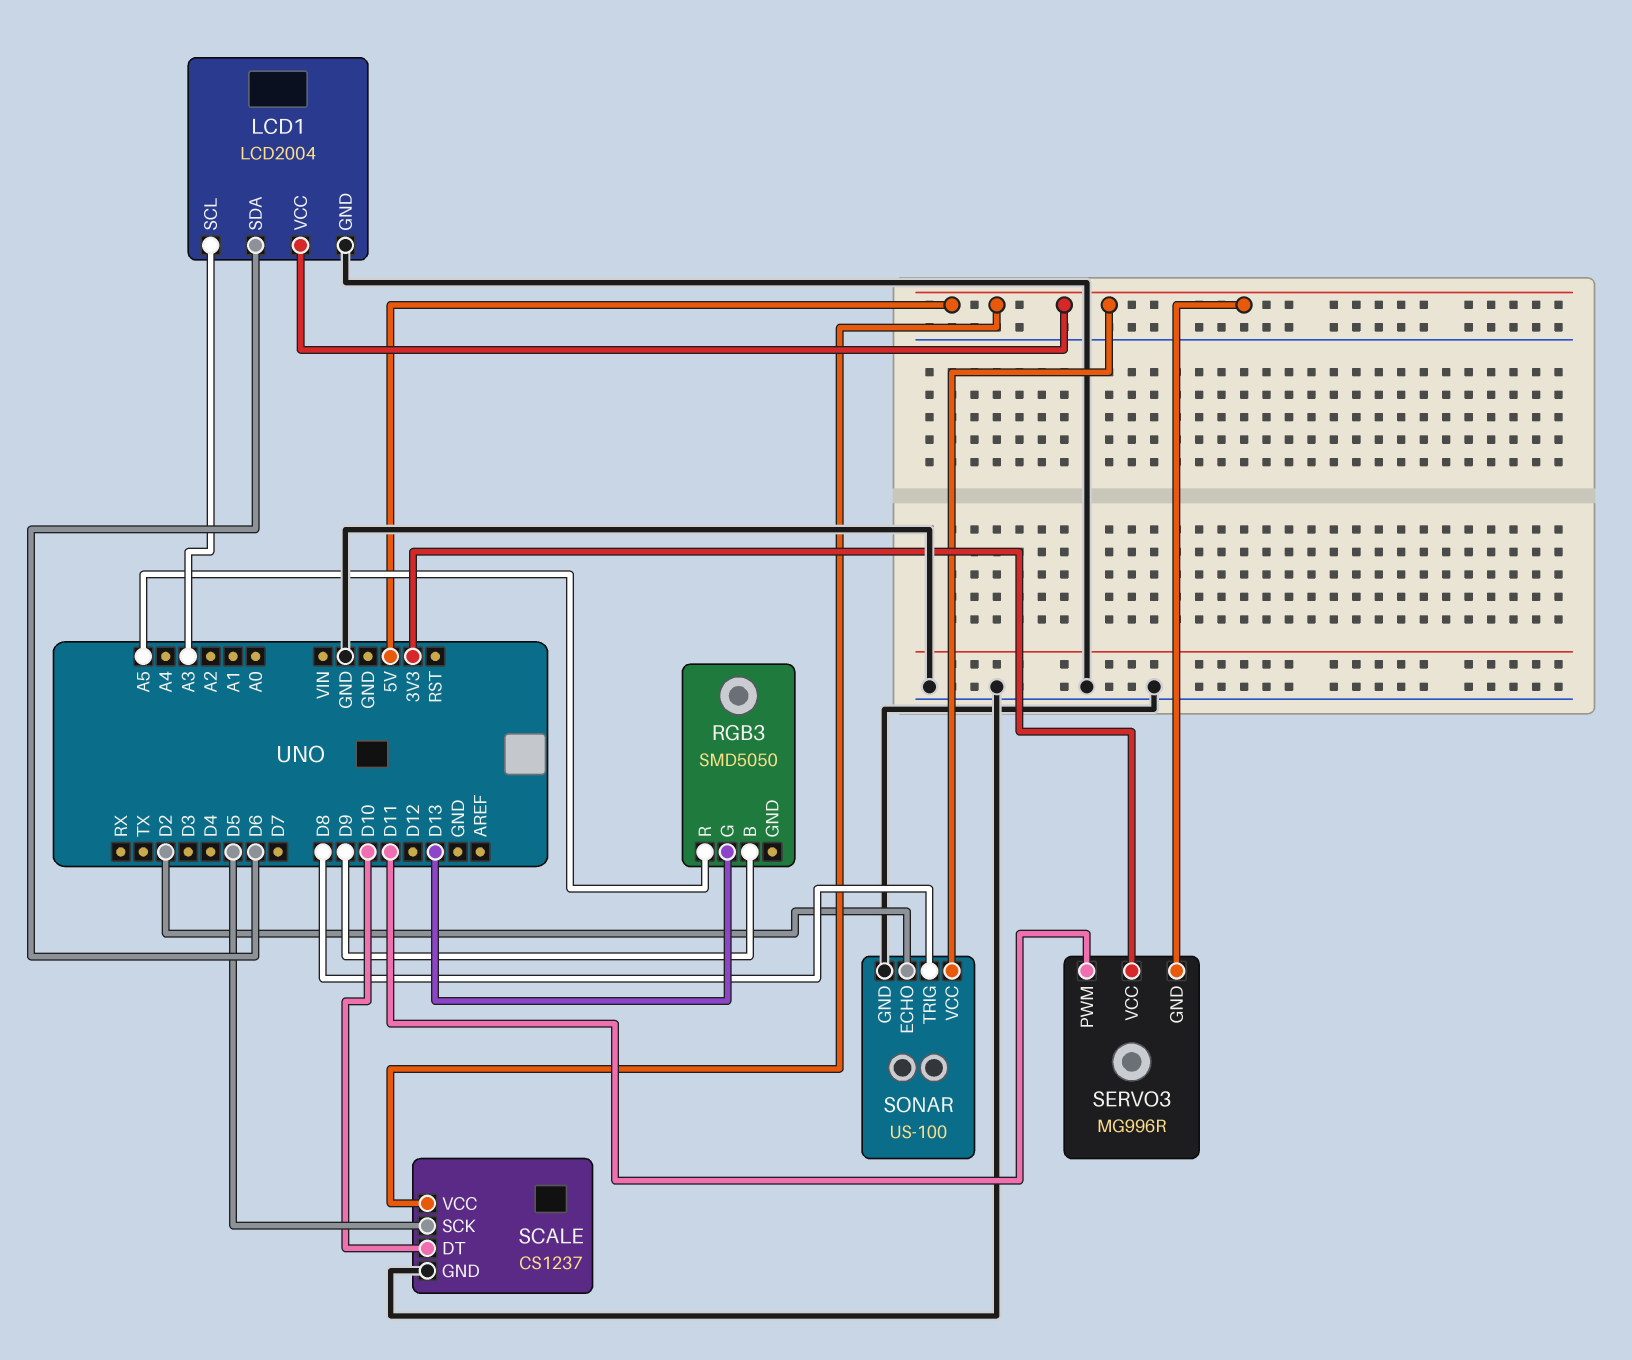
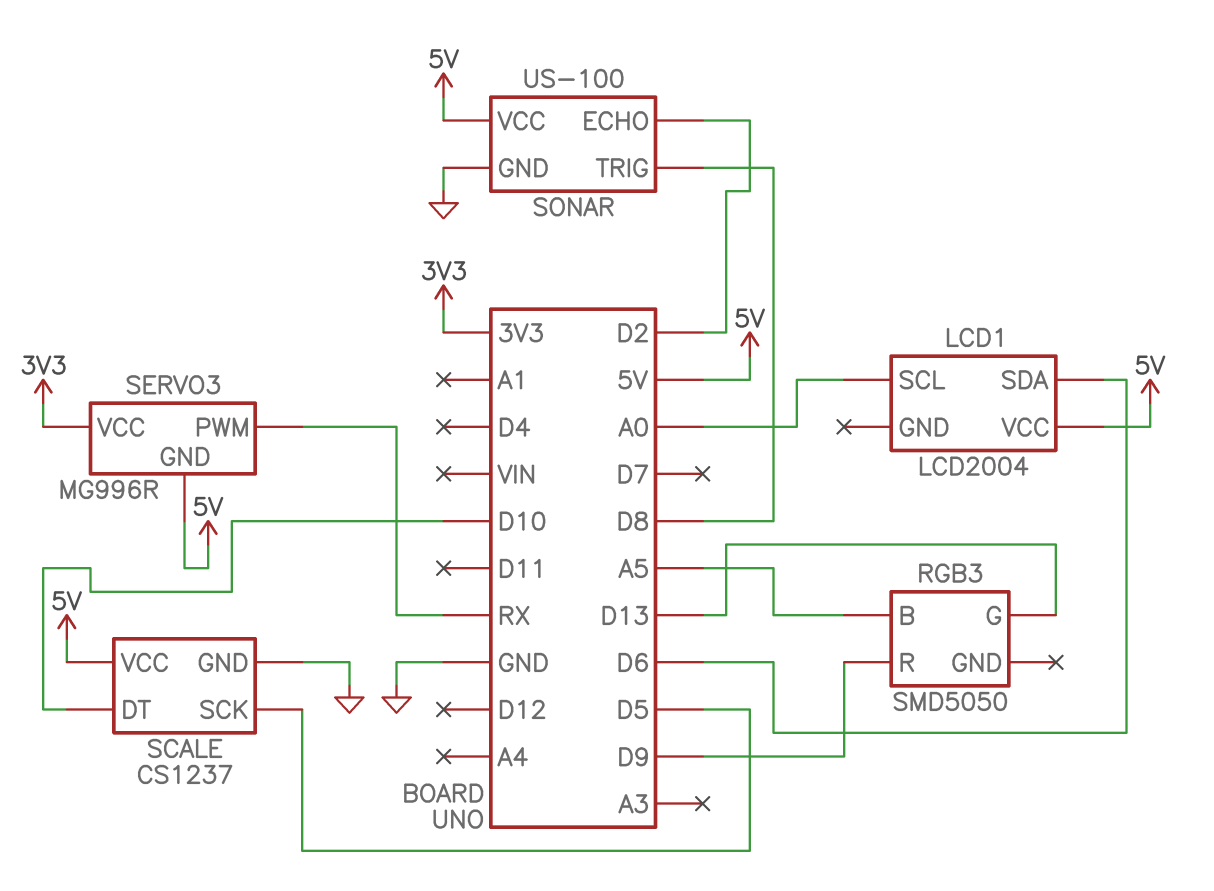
LCD1 pin GND: GND -> none
LCD1 pin SCL: A3 -> A0
RGB3 pin B: D9 -> A5
RGB3 pin R: A5 -> D9
SERVO3 pin PWM: D11 -> RX

